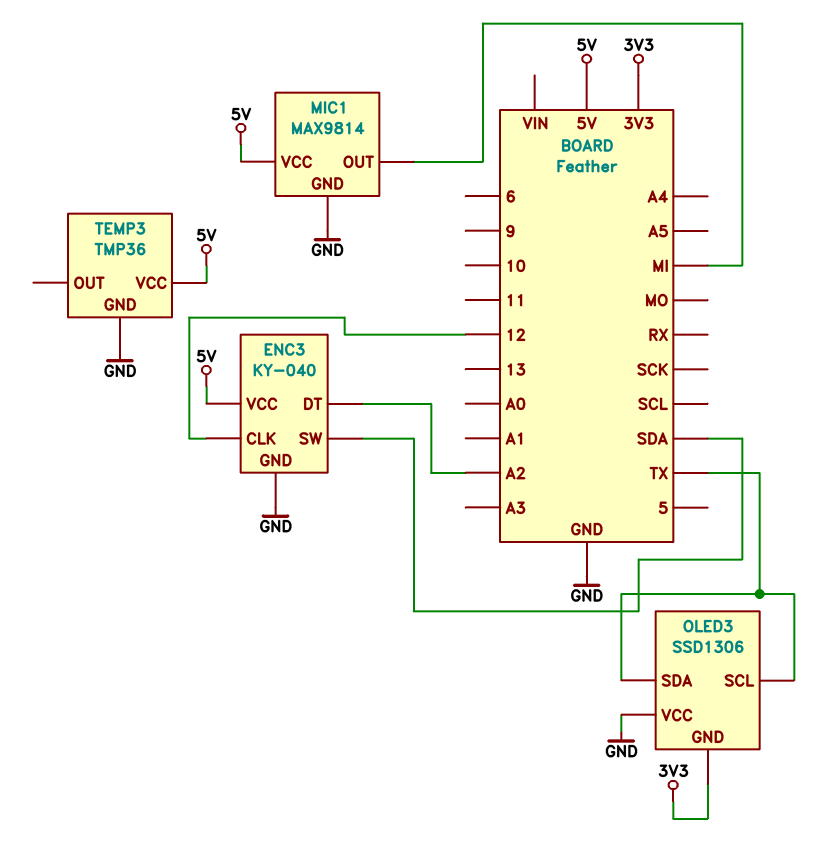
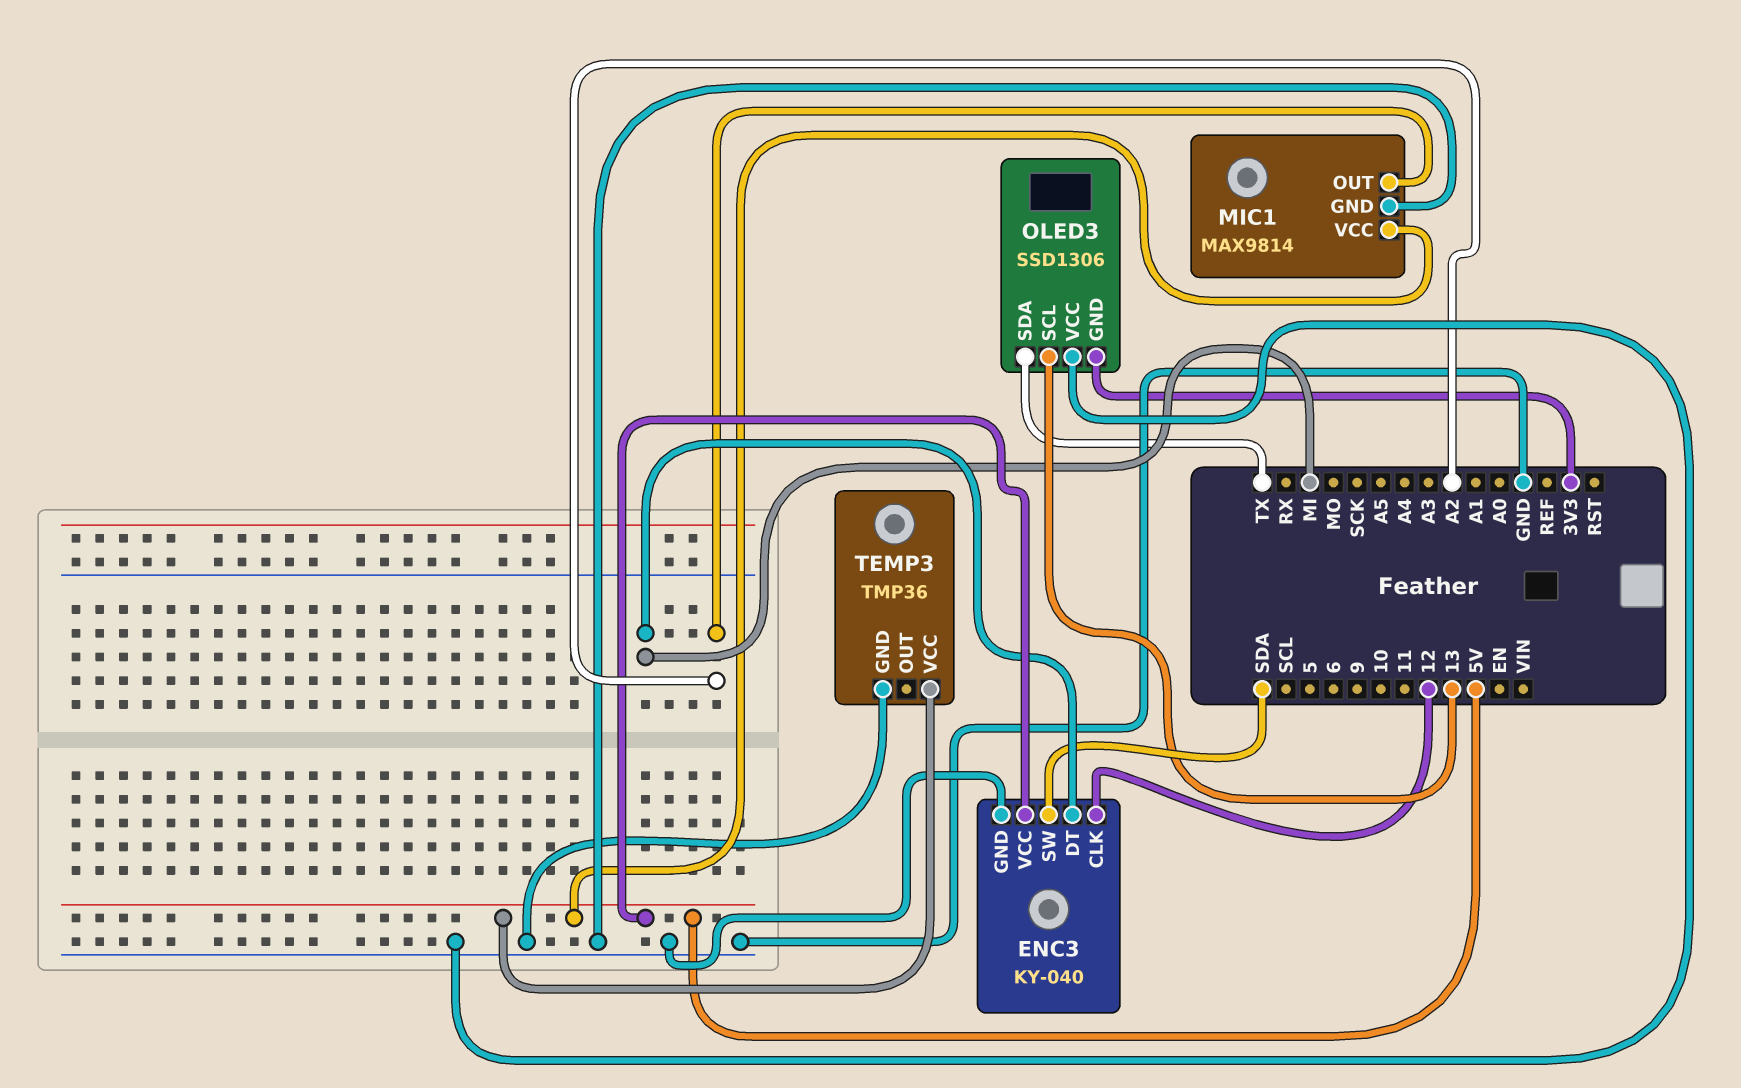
ENC3 pin DT: A2 -> MI
MIC1 pin OUT: MI -> A2
OLED3 pin SCL: TX -> 13

